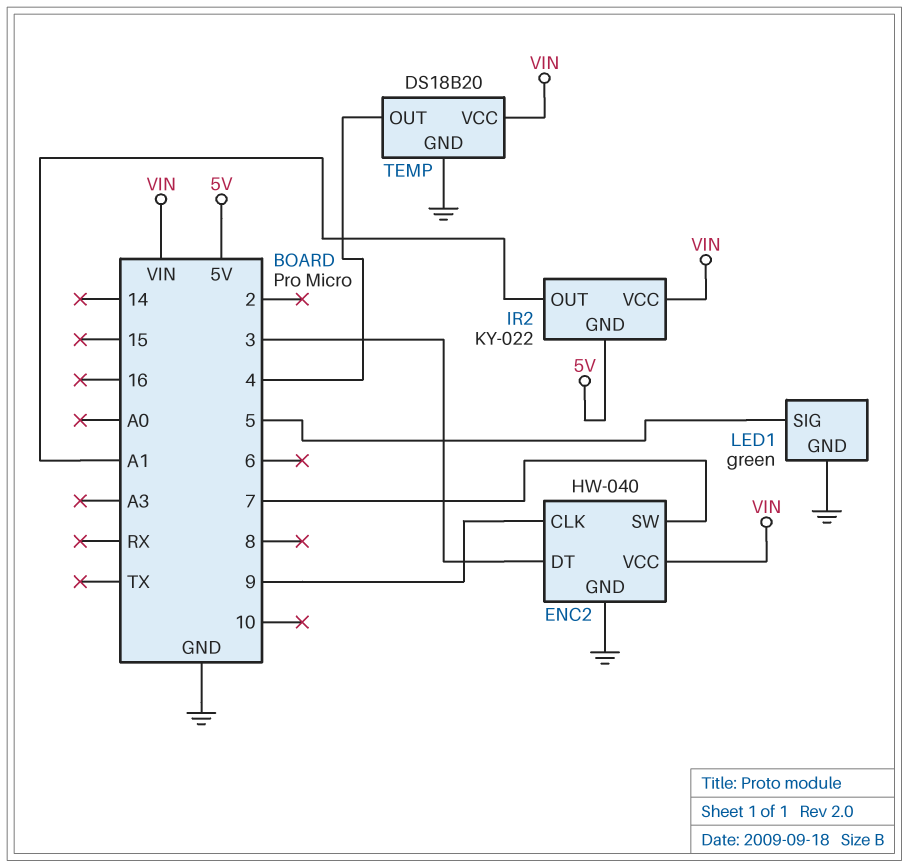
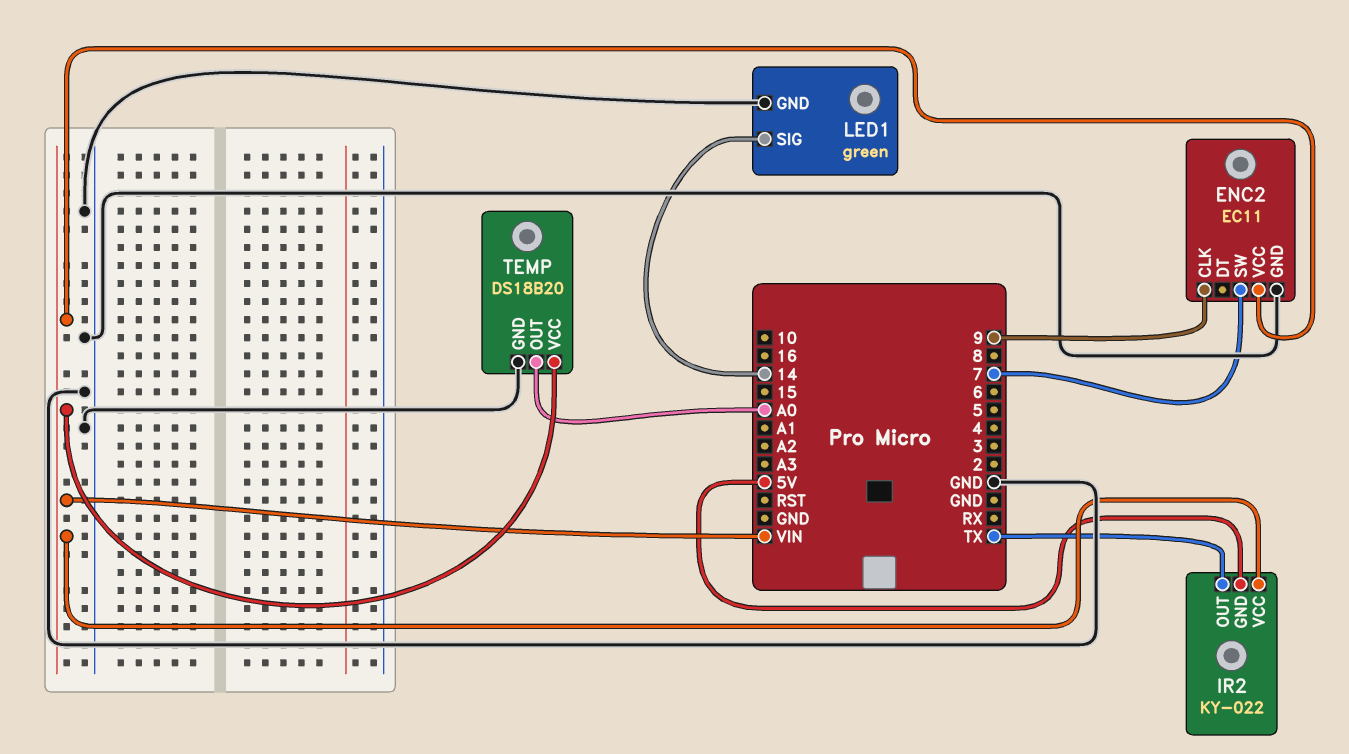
ENC2: HW-040 -> EC11
ENC2 pin DT: 3 -> none
IR2 pin OUT: A1 -> TX
LED1 pin SIG: 5 -> 14
TEMP pin OUT: 4 -> A0

